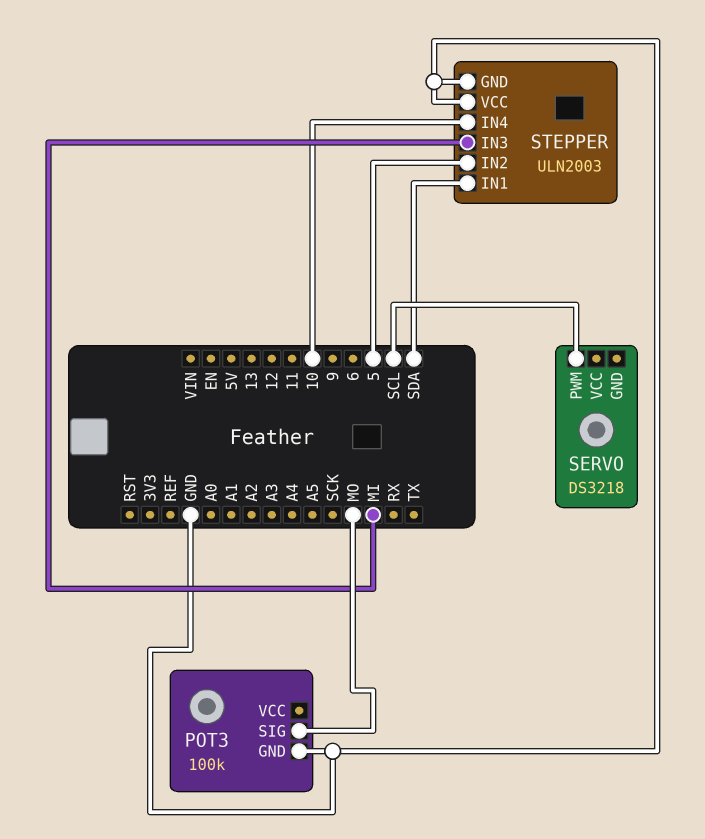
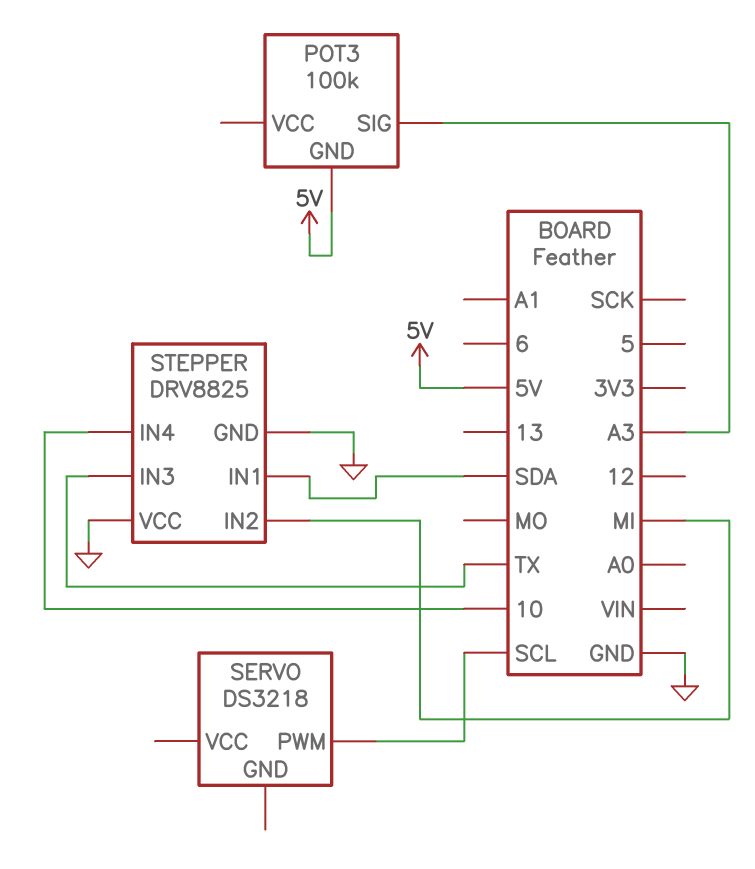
POT3 pin GND: GND -> 5V
POT3 pin SIG: MO -> A3
STEPPER: ULN2003 -> DRV8825
STEPPER pin IN2: 5 -> MI
STEPPER pin IN3: MI -> TX

